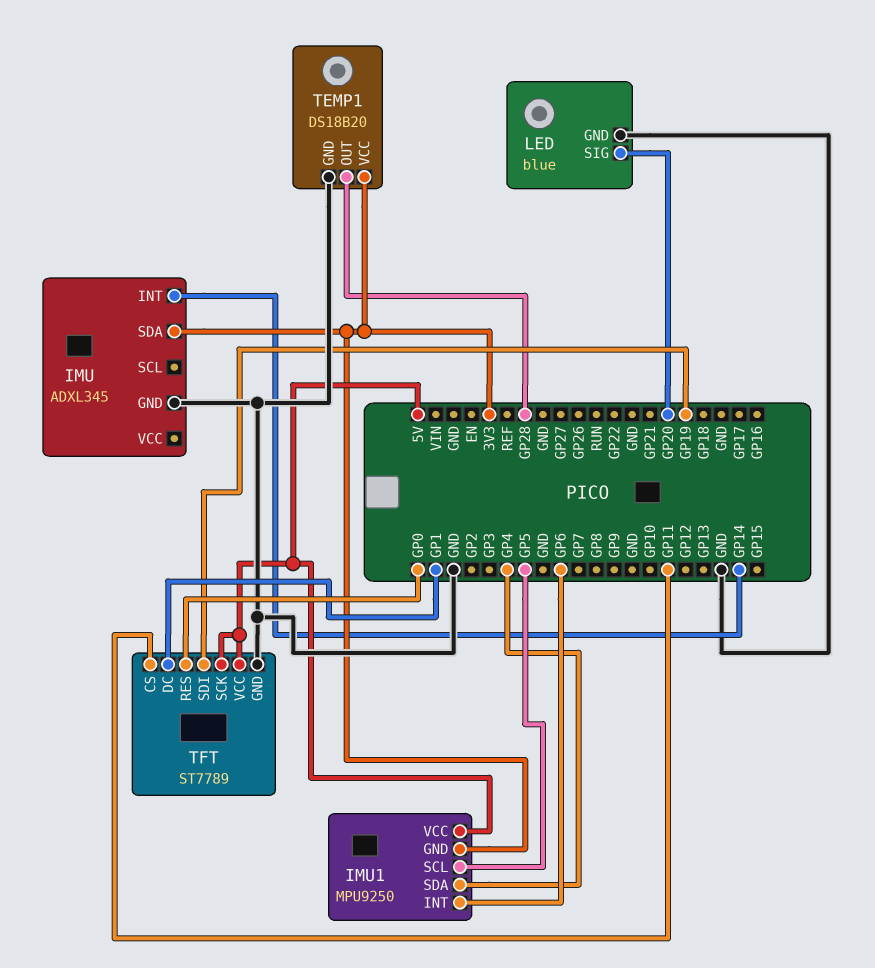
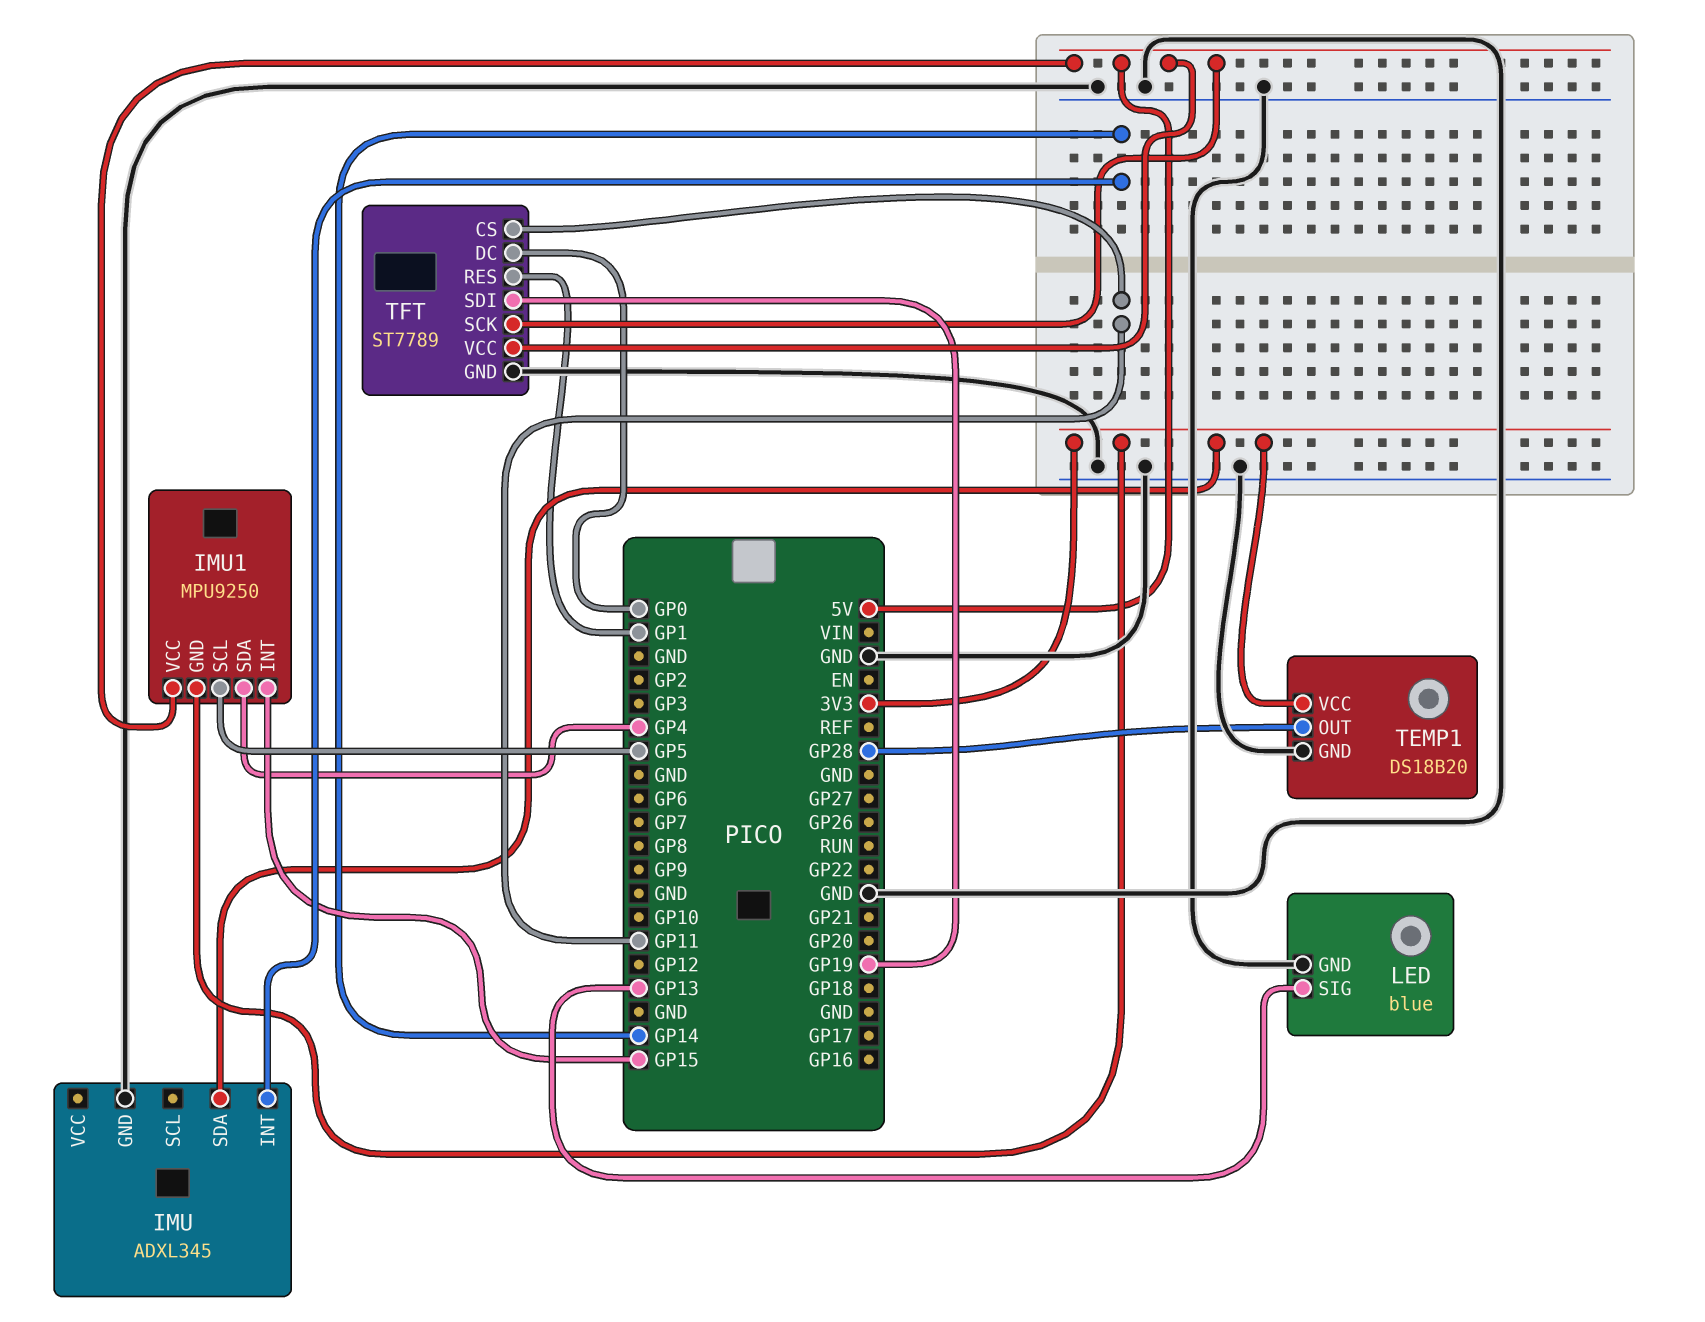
IMU1 pin INT: GP6 -> GP15
LED pin SIG: GP20 -> GP13
TFT pin DC: GP1 -> GP0
TFT pin RES: GP0 -> GP1

